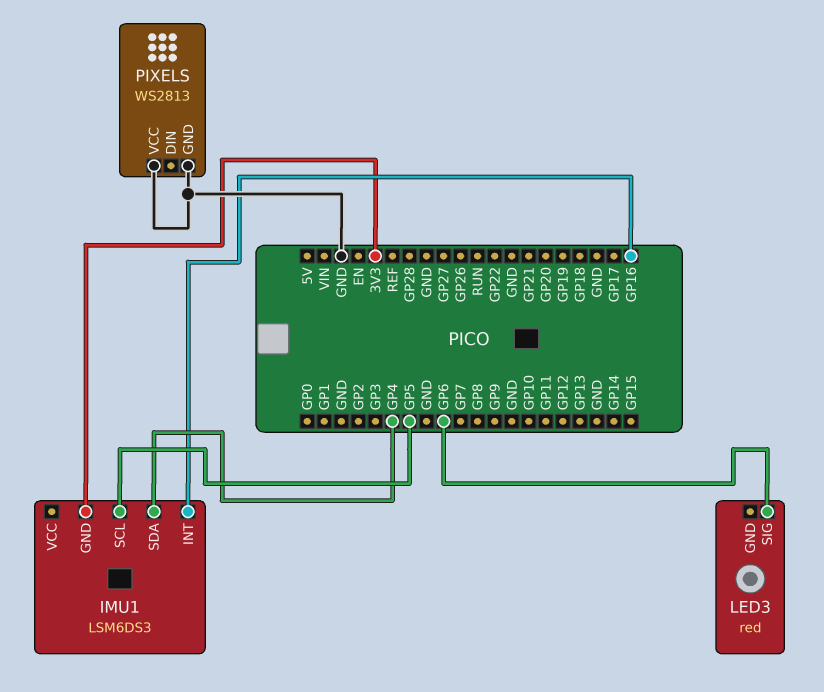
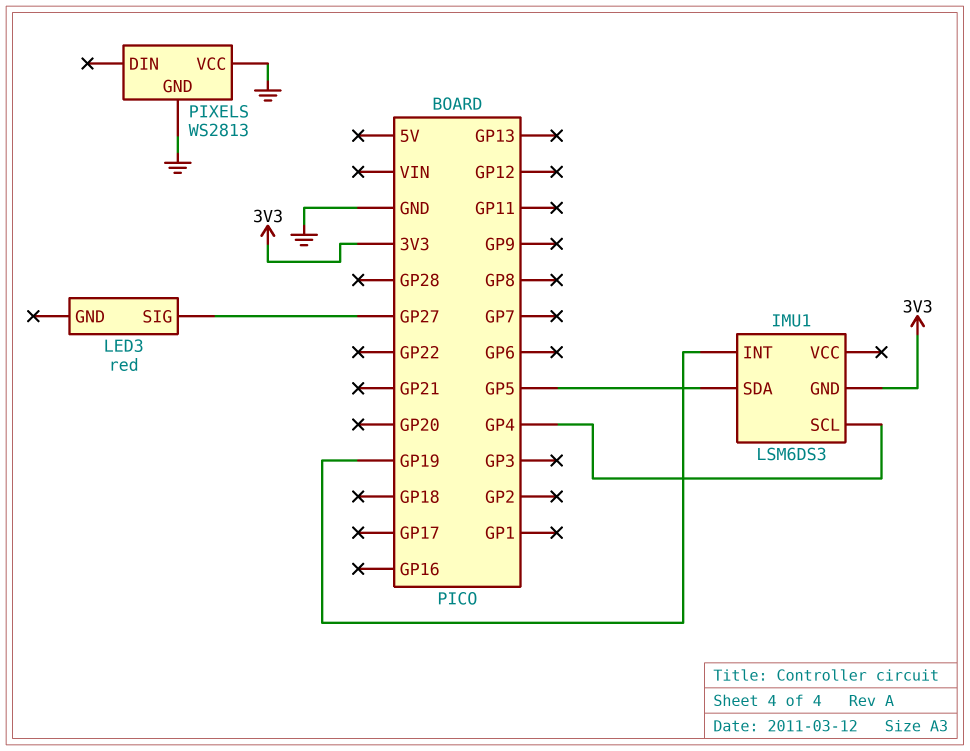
IMU1 pin INT: GP16 -> GP19
IMU1 pin SCL: GP5 -> GP4
IMU1 pin SDA: GP4 -> GP5
LED3 pin SIG: GP6 -> GP27

